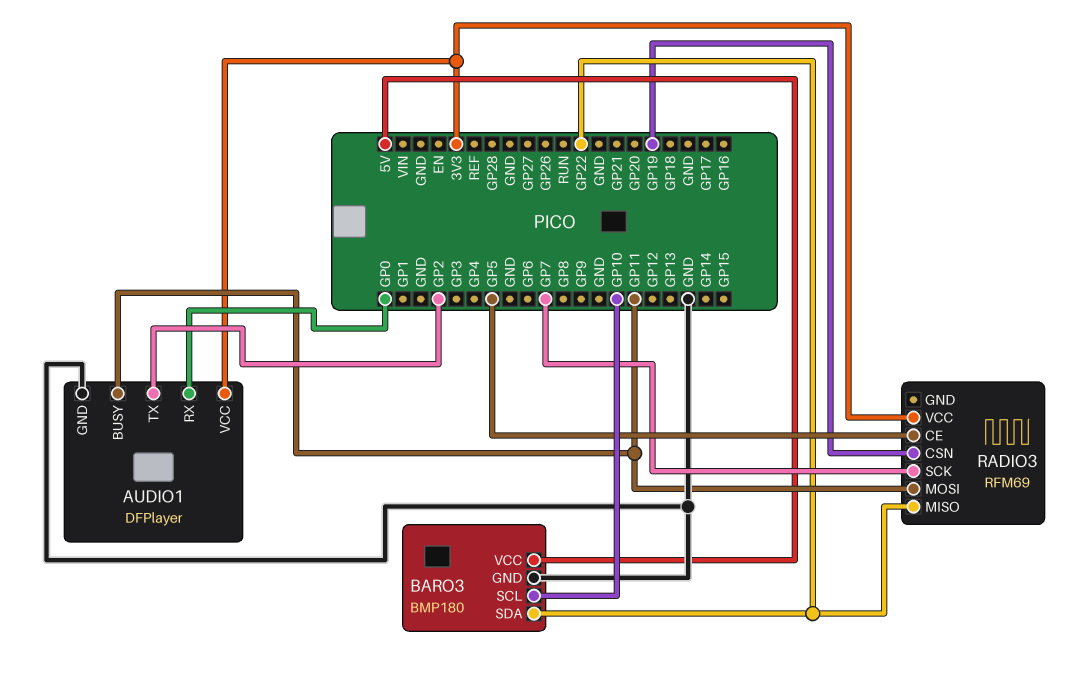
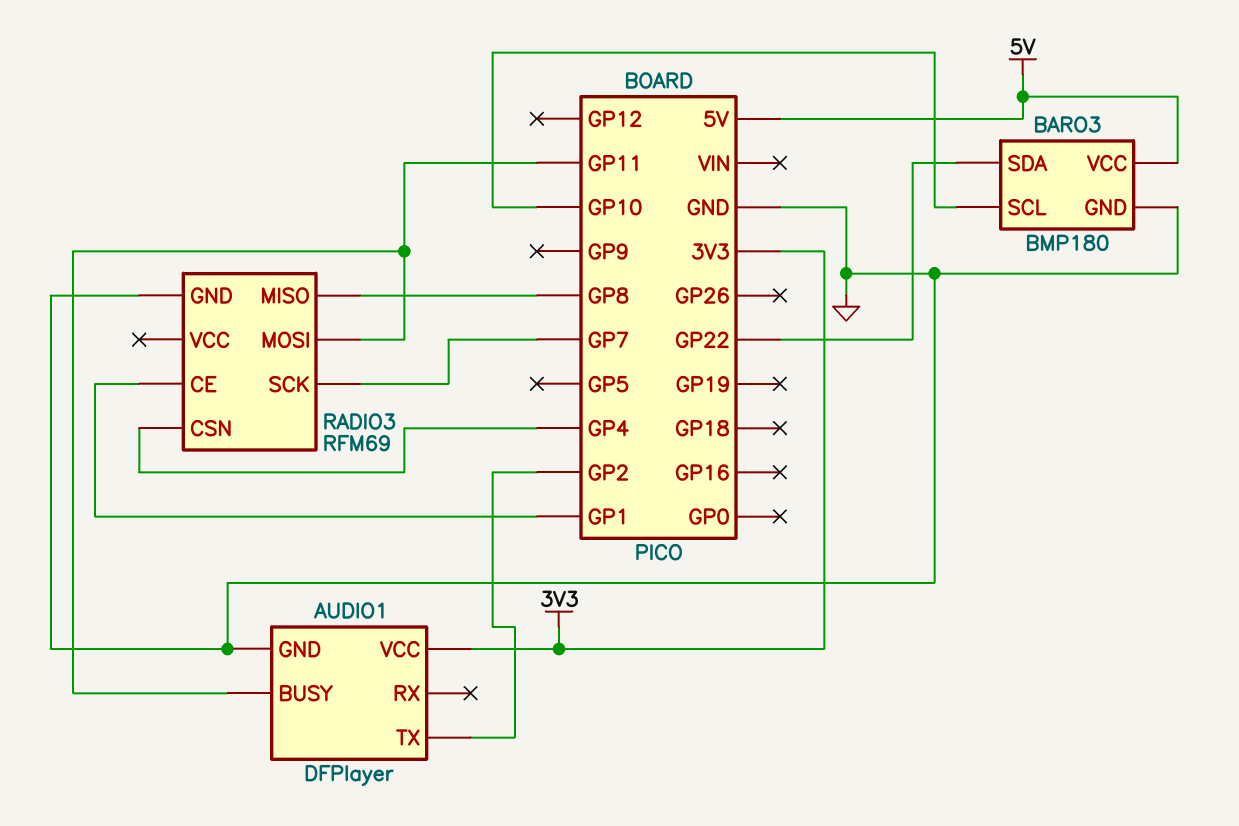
AUDIO1 pin RX: GP0 -> none
RADIO3 pin CE: GP5 -> GP1
RADIO3 pin CSN: GP19 -> GP4
RADIO3 pin GND: none -> GND
RADIO3 pin MISO: GP22 -> GP8
RADIO3 pin VCC: 3V3 -> none

